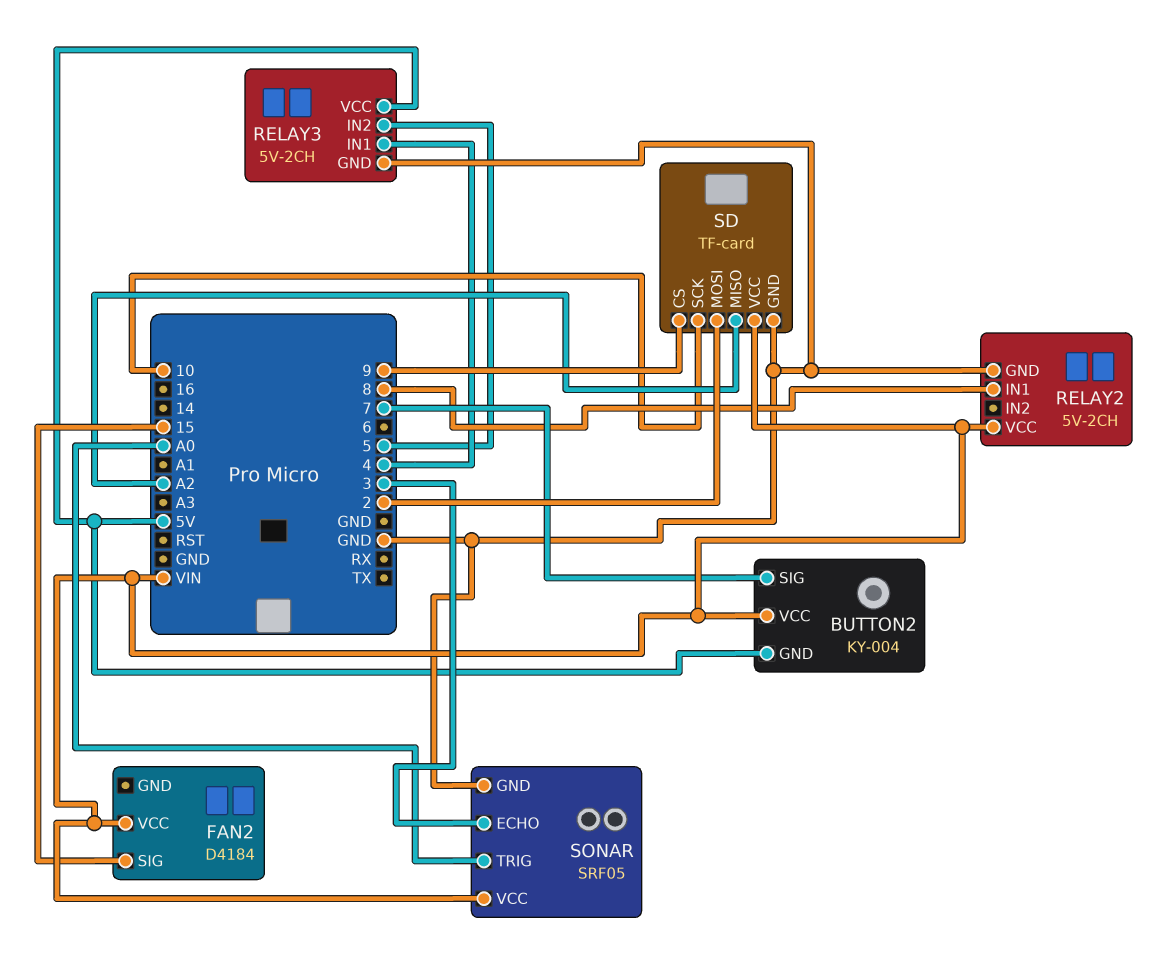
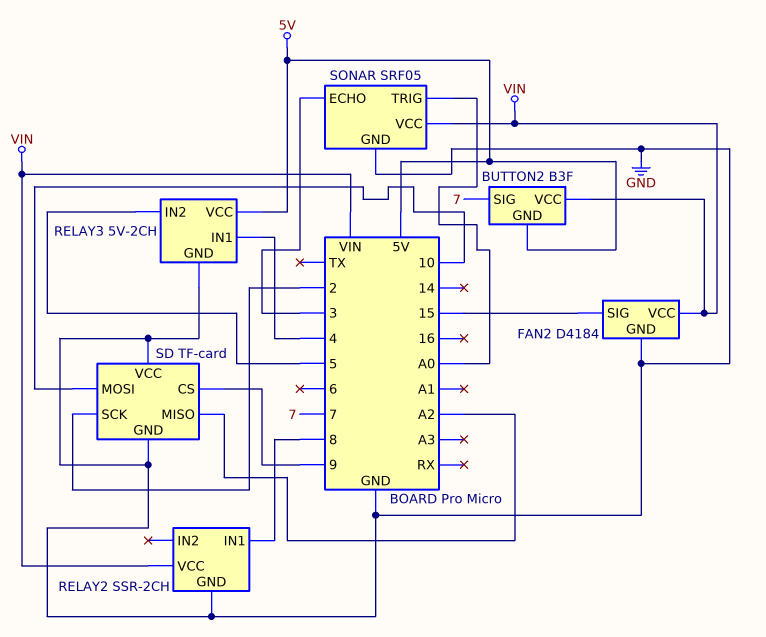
BUTTON2: KY-004 -> B3F
FAN2 pin GND: none -> GND
RELAY2: 5V-2CH -> SSR-2CH
SD pin MOSI: 2 -> 10
SD pin SCK: 10 -> 2
SD pin VCC: VIN -> GND

